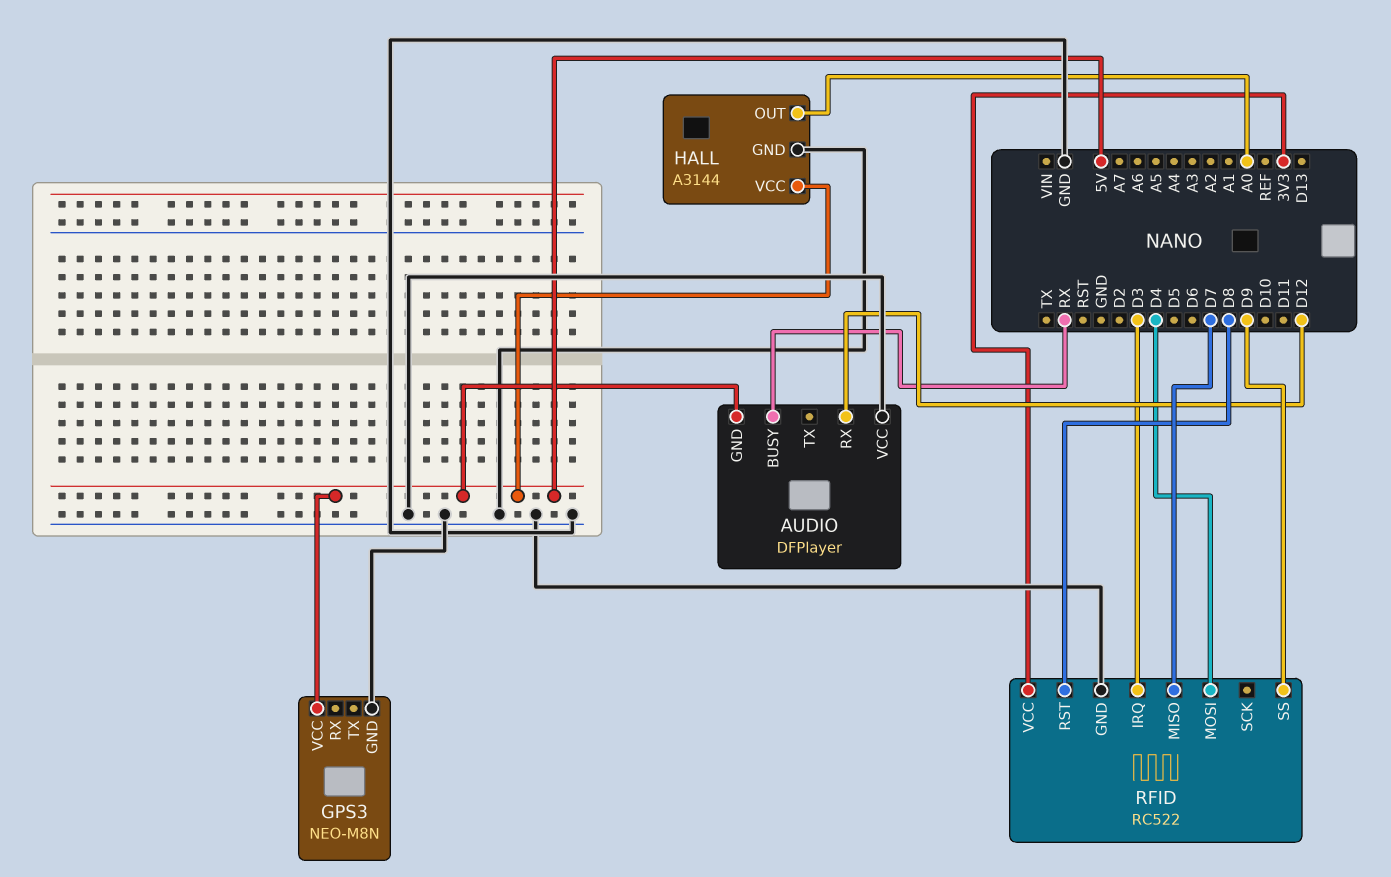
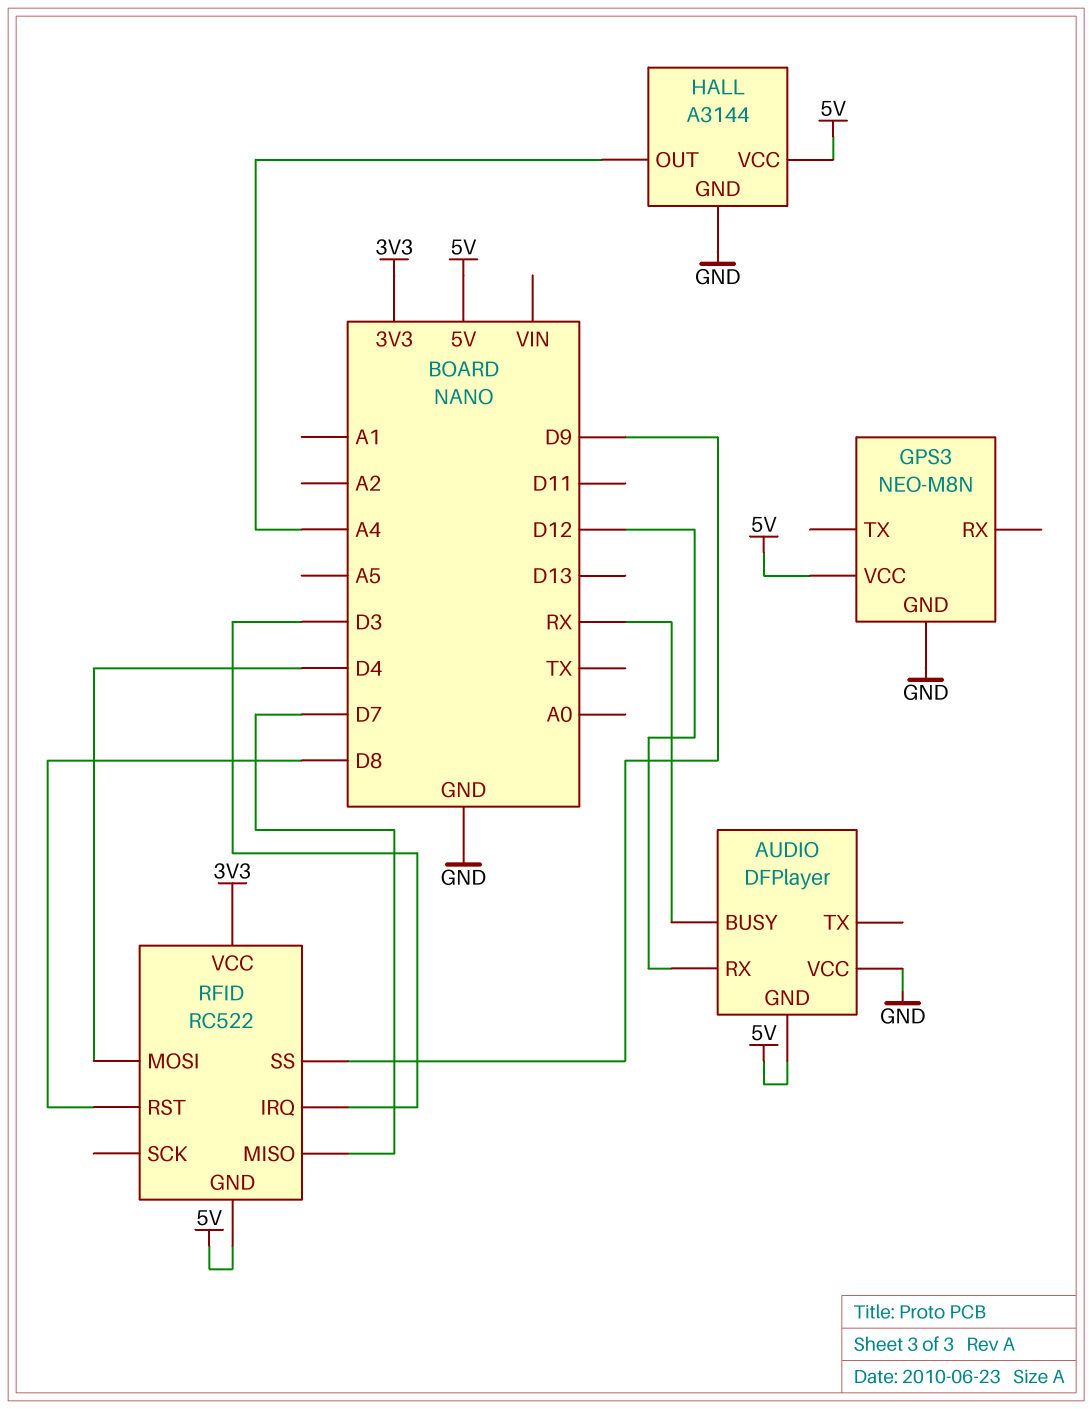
HALL pin OUT: A0 -> A4
RFID pin GND: GND -> 5V

